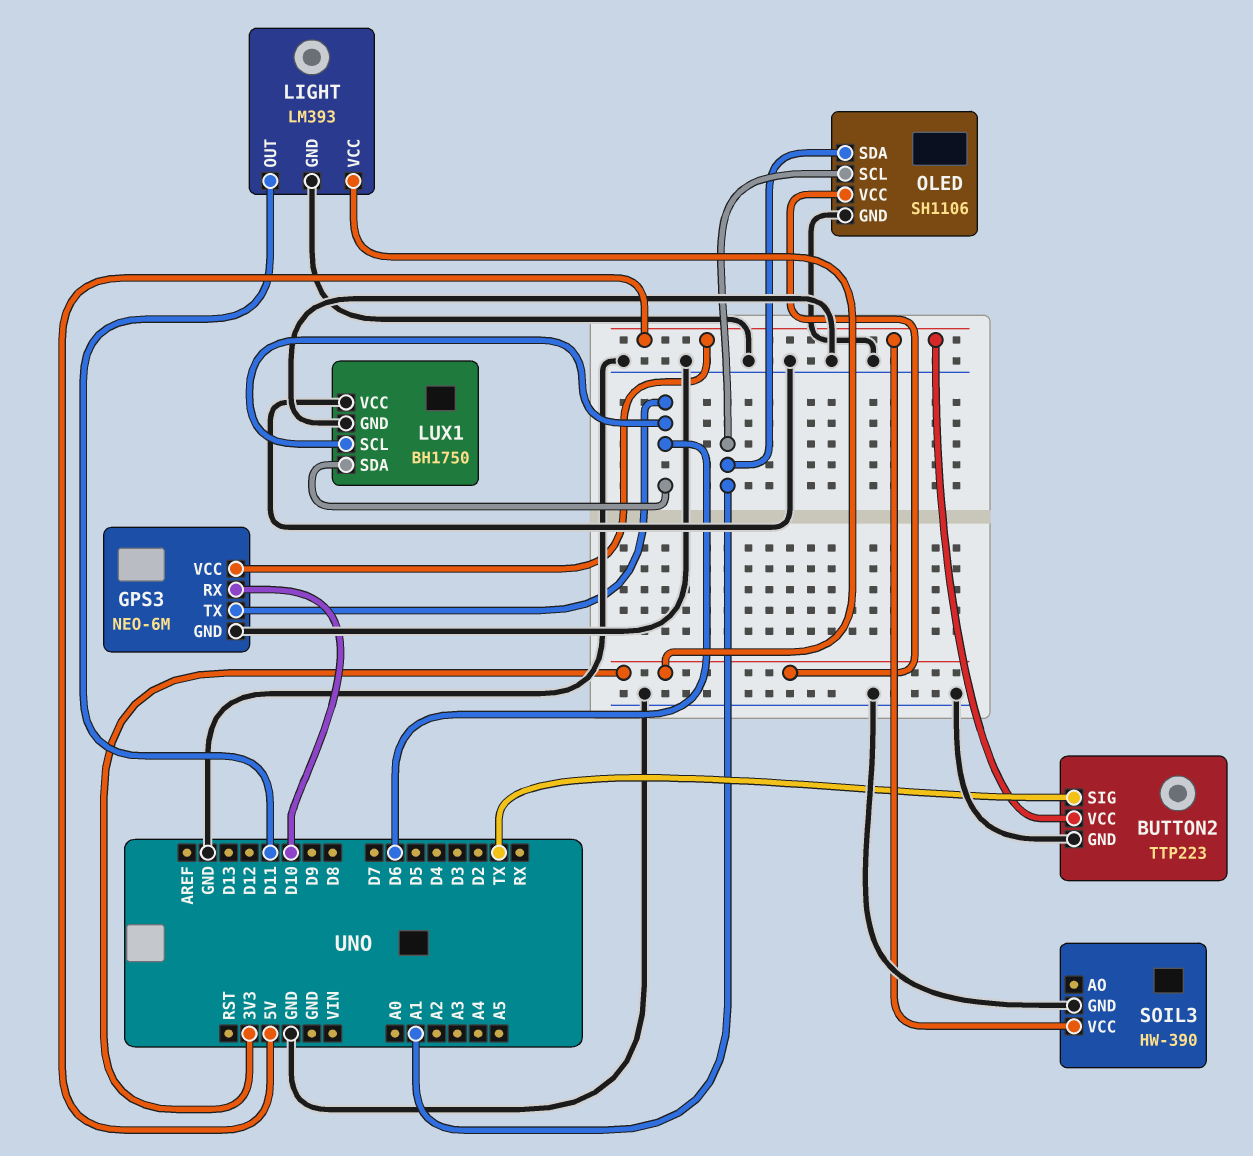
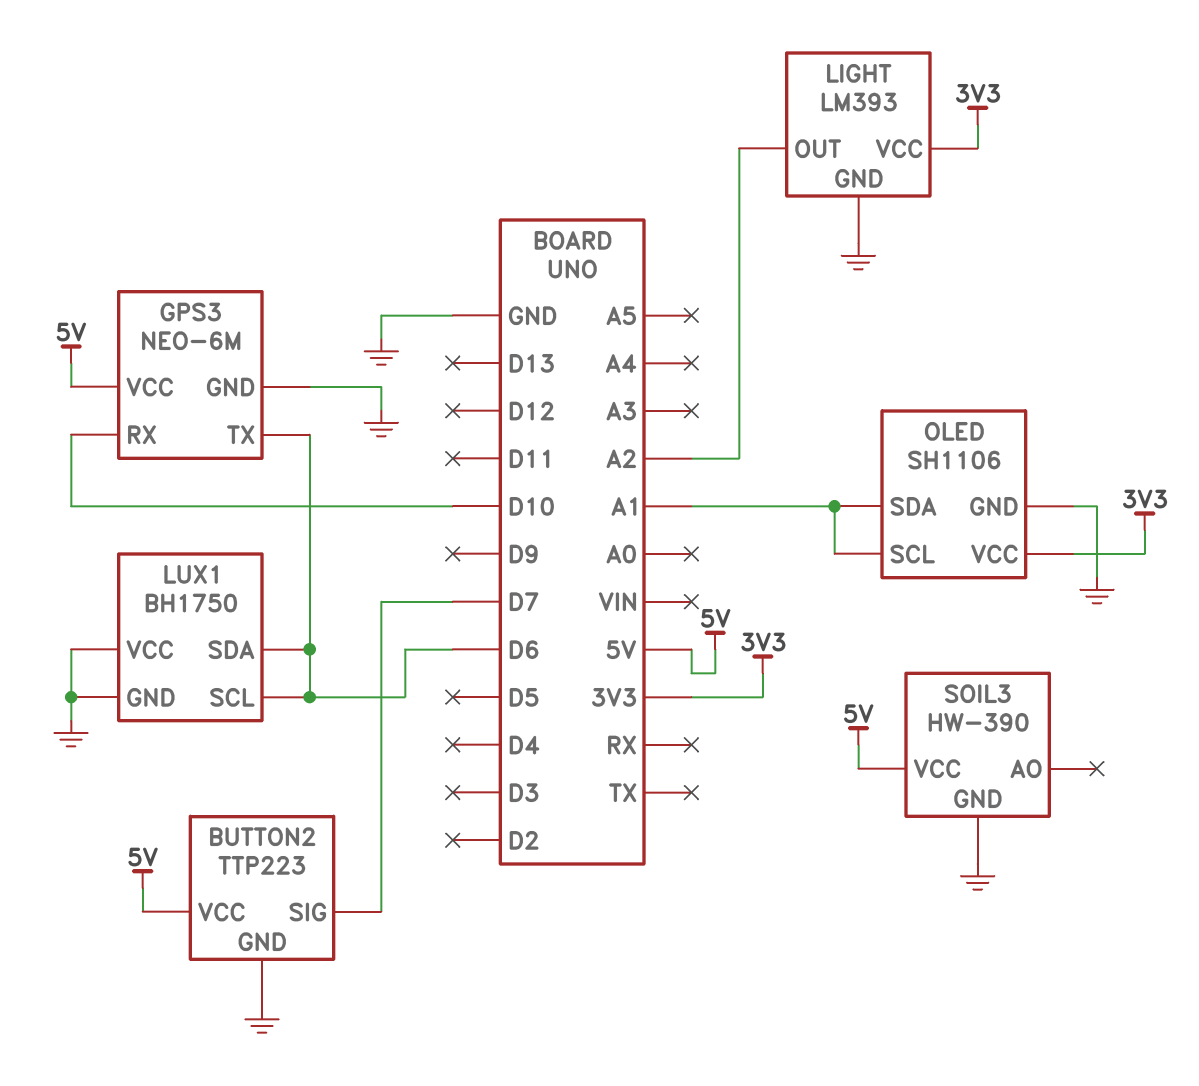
BUTTON2 pin SIG: TX -> D7
LIGHT pin OUT: D11 -> A2

